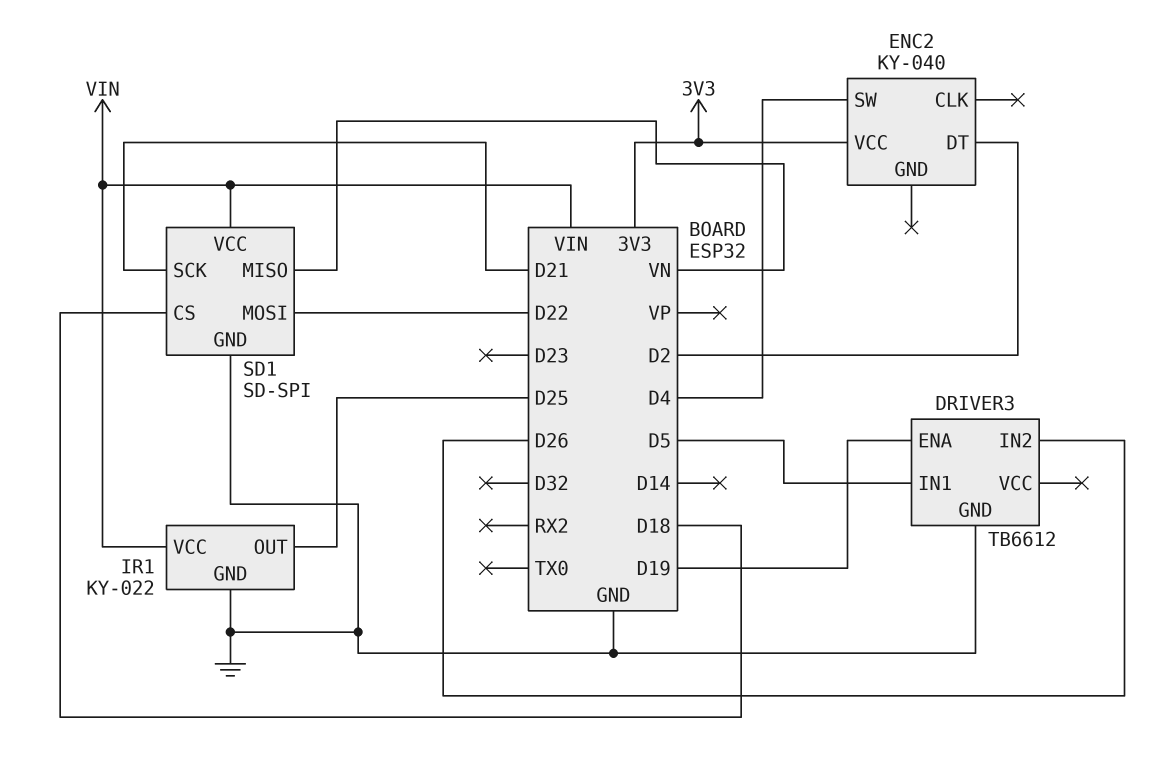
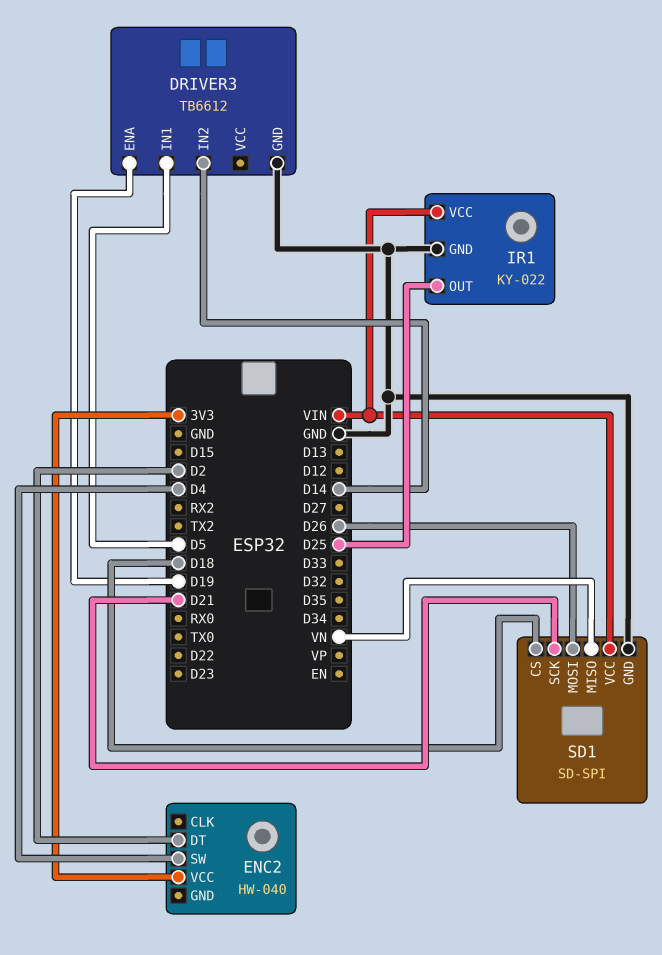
DRIVER3 pin IN2: D26 -> D14
ENC2: KY-040 -> HW-040
SD1 pin MOSI: D22 -> D26

